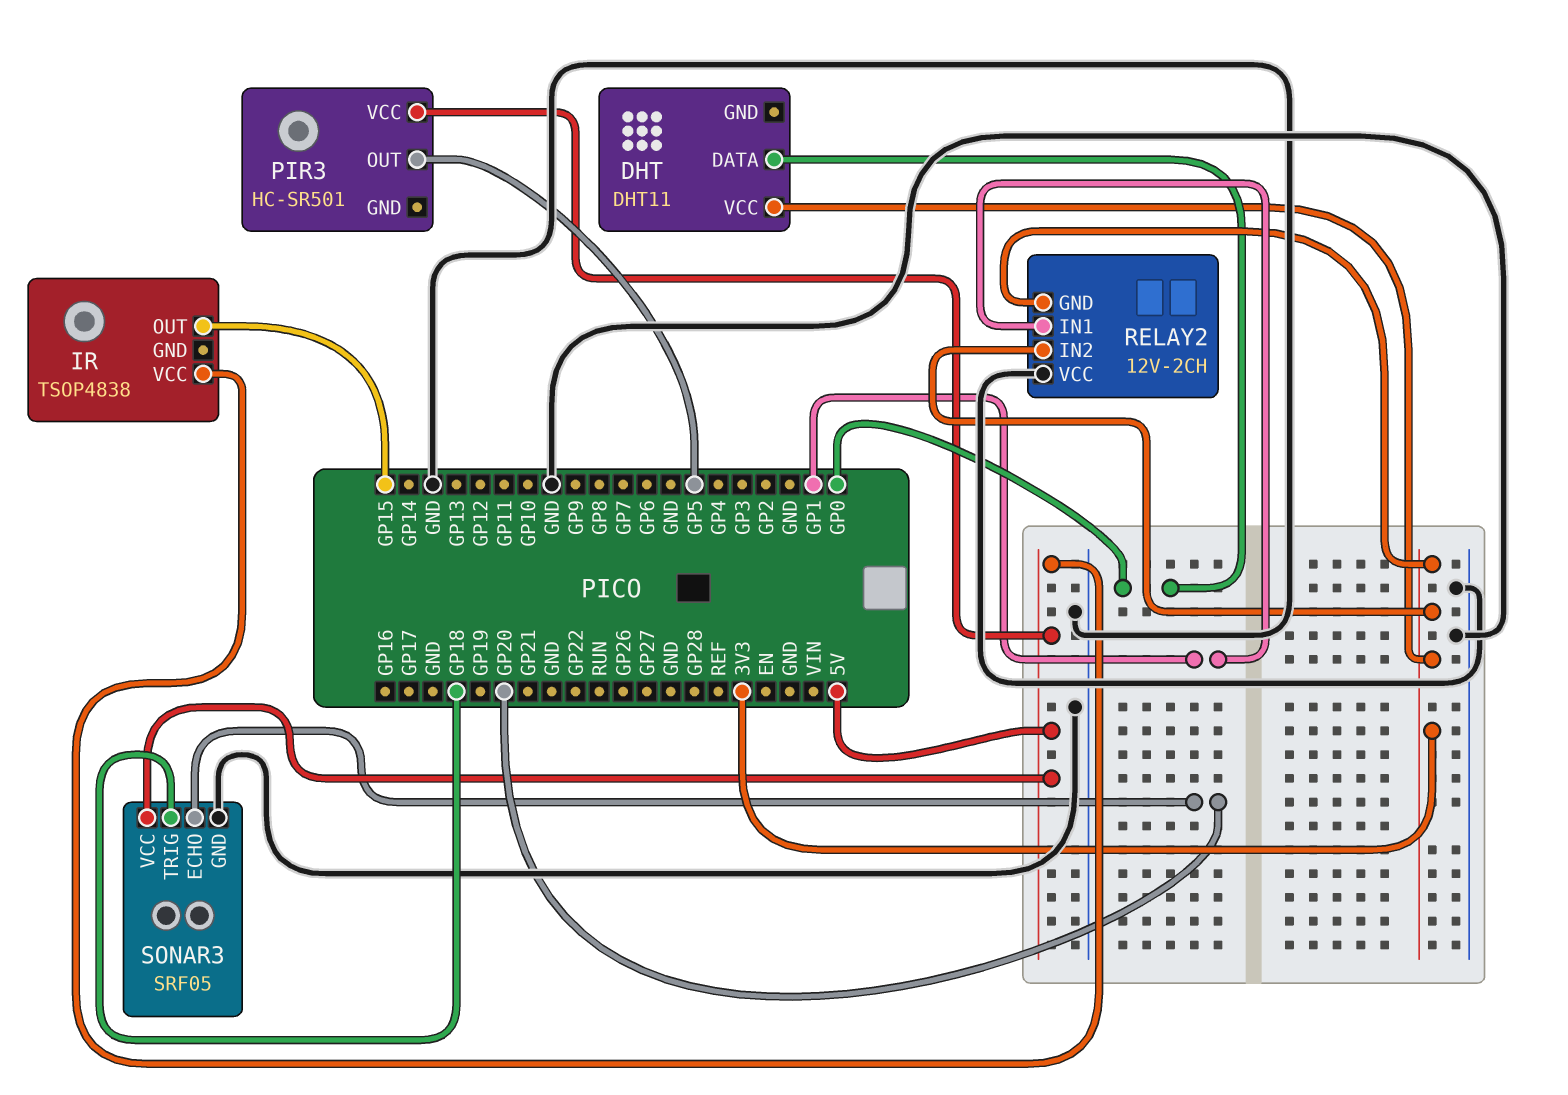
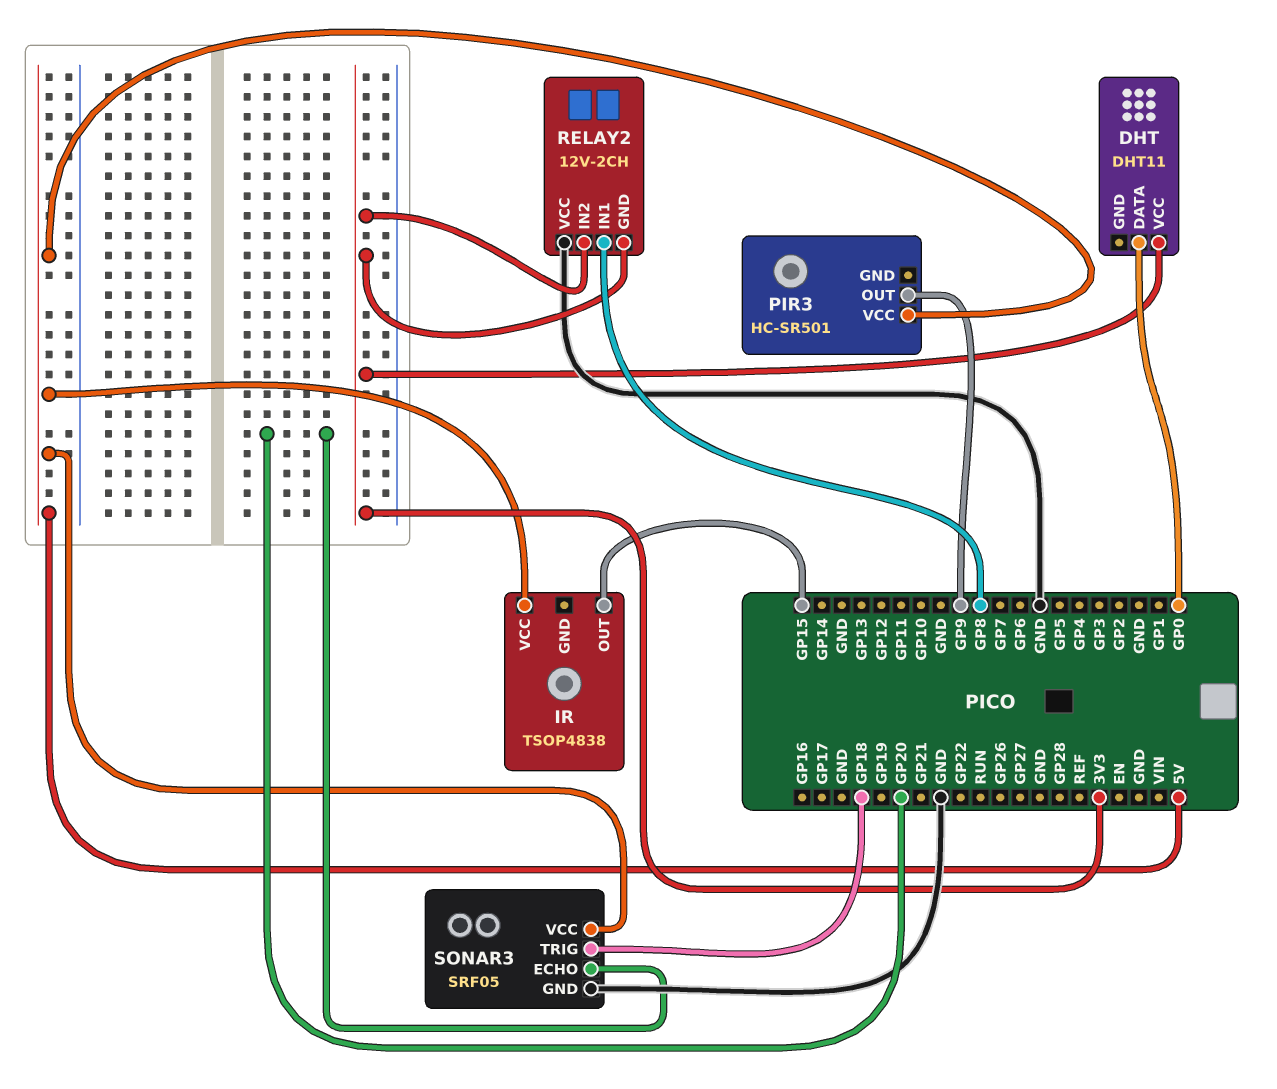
PIR3 pin OUT: GP5 -> GP9
RELAY2 pin IN1: GP1 -> GP8

